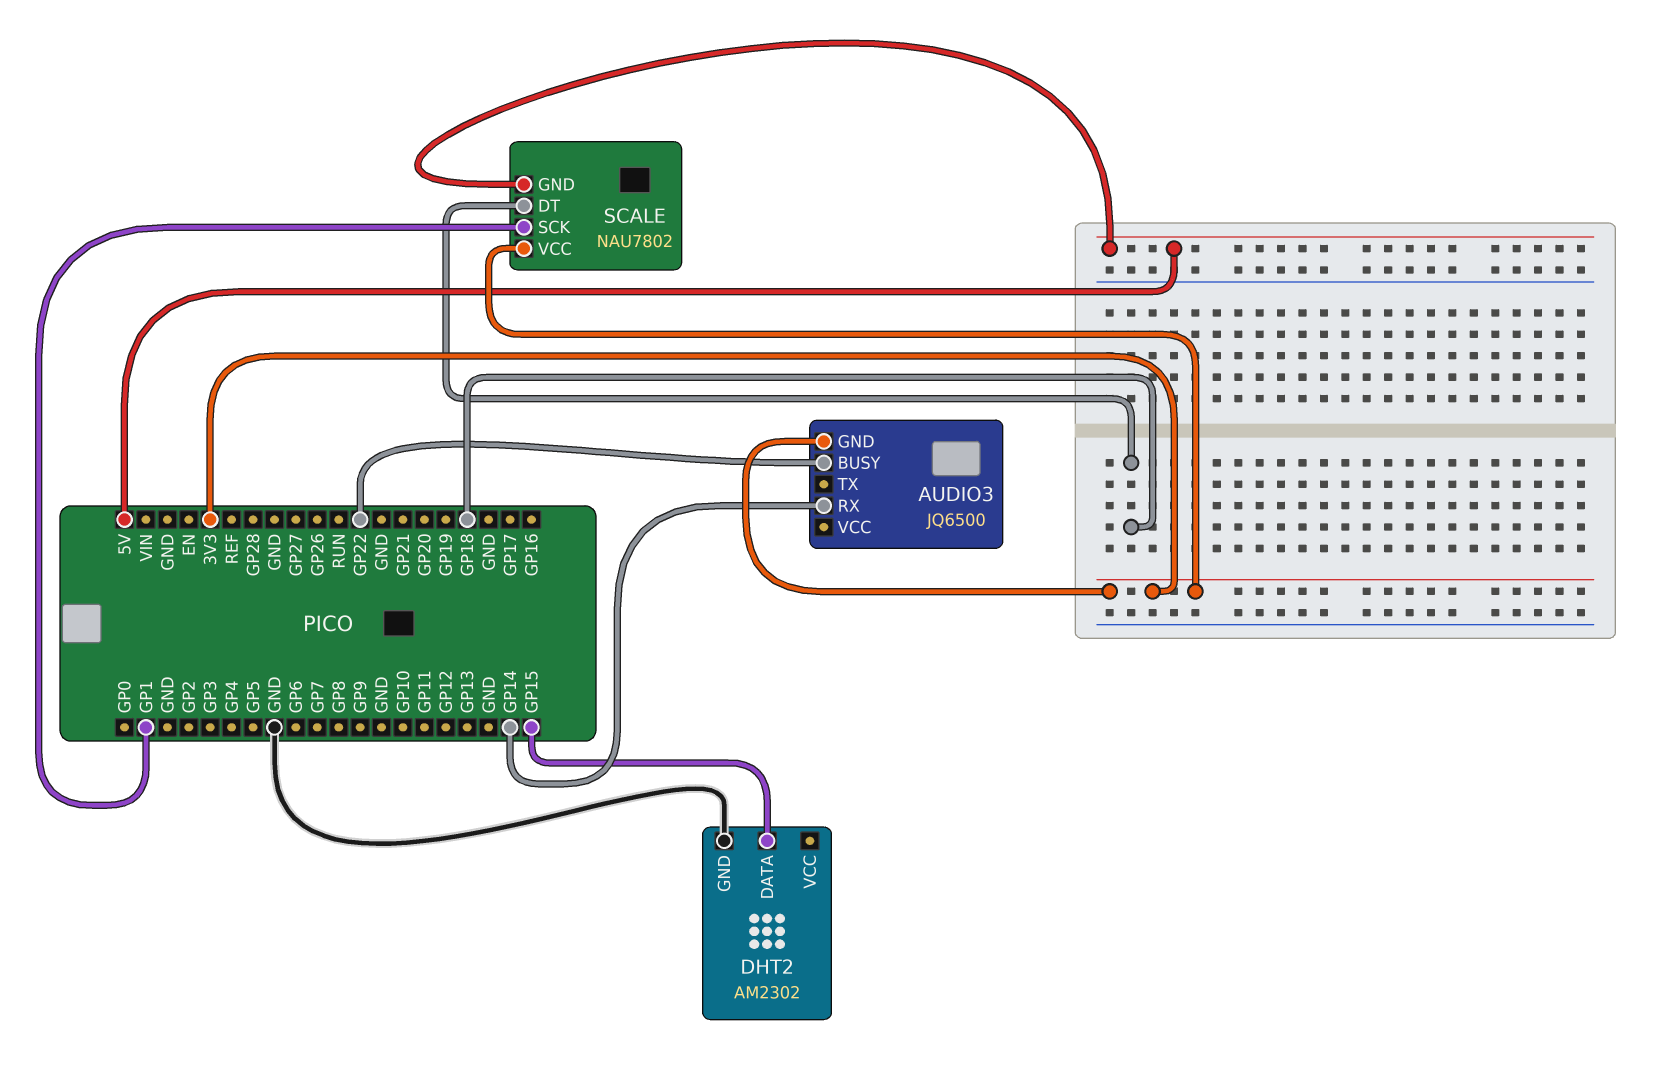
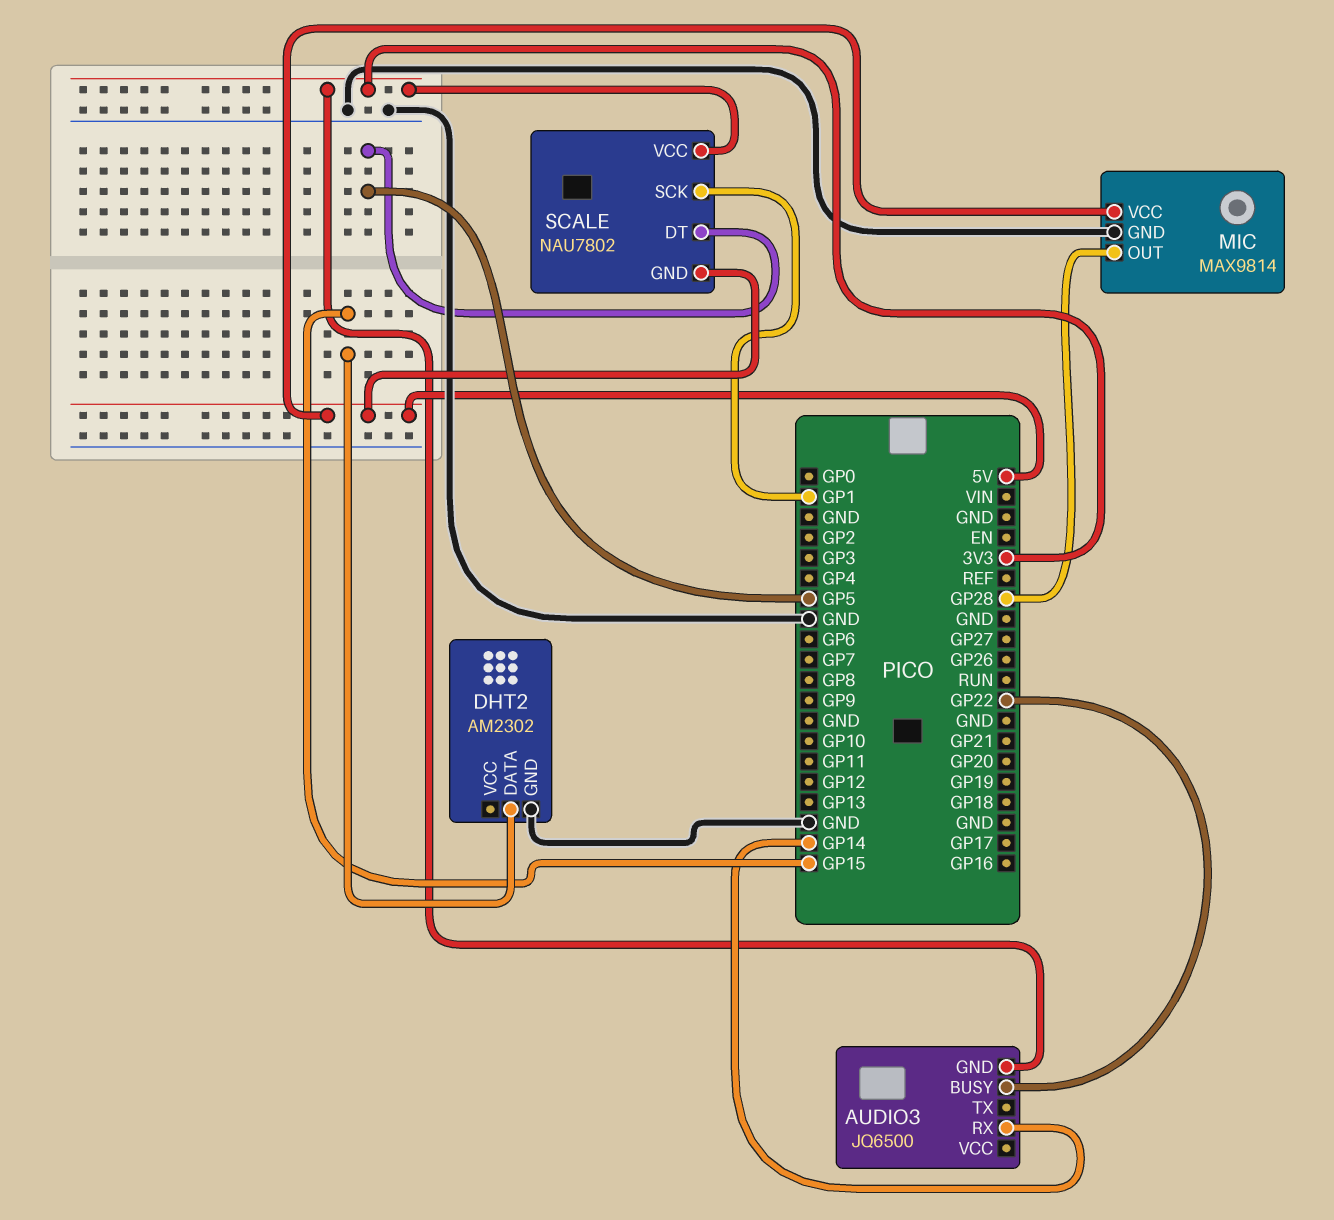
MIC: none -> MAX9814
MIC pin GND: none -> GND
MIC pin OUT: none -> GP28
MIC pin VCC: none -> 5V
SCALE pin DT: GP18 -> GP5

